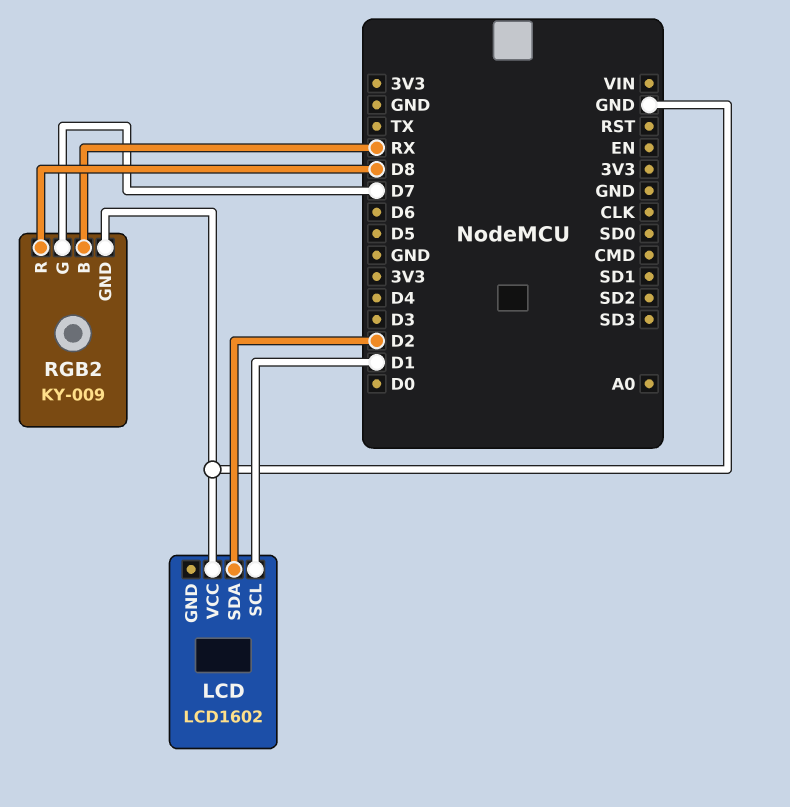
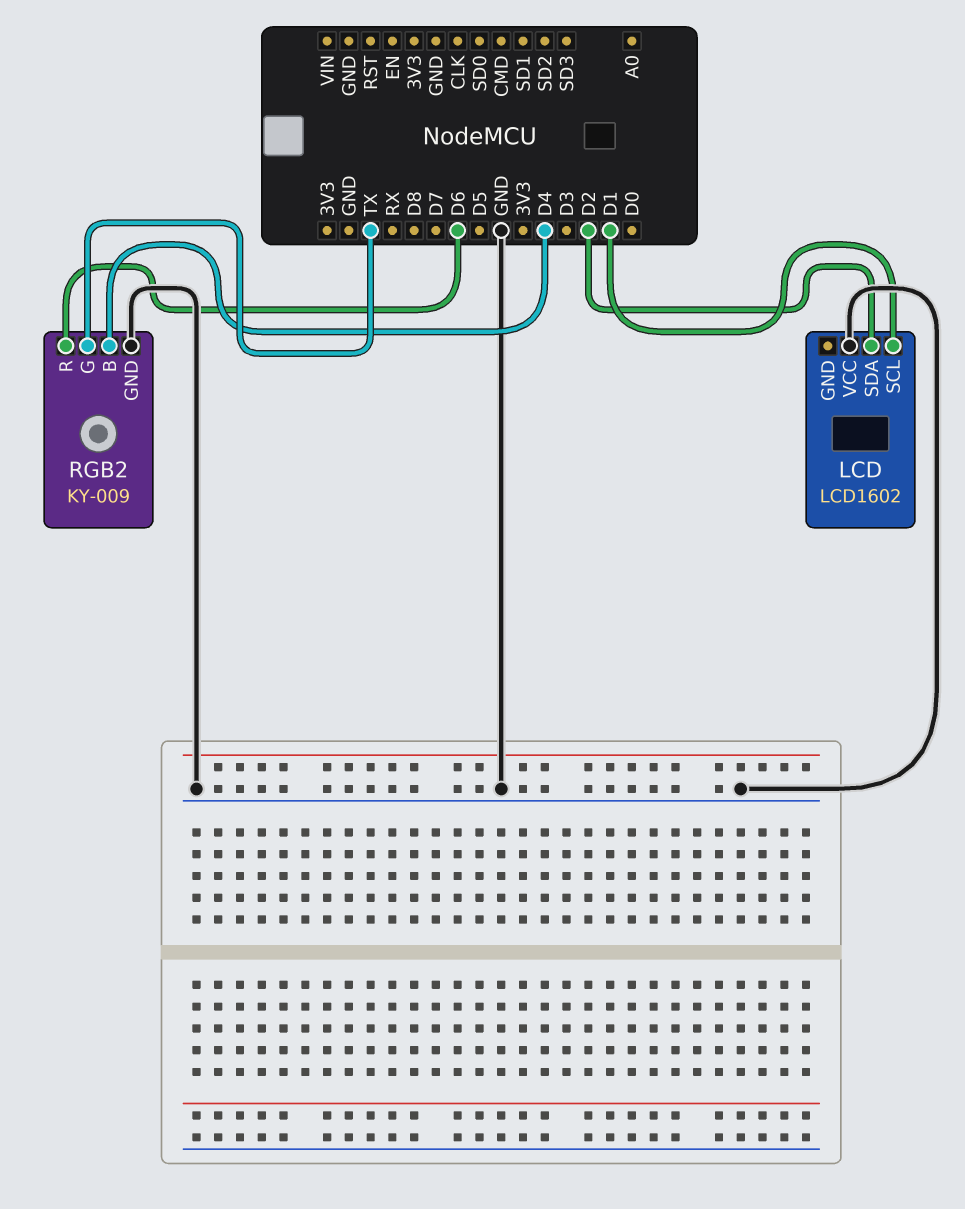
RGB2 pin B: RX -> D4
RGB2 pin G: D7 -> TX
RGB2 pin R: D8 -> D6

